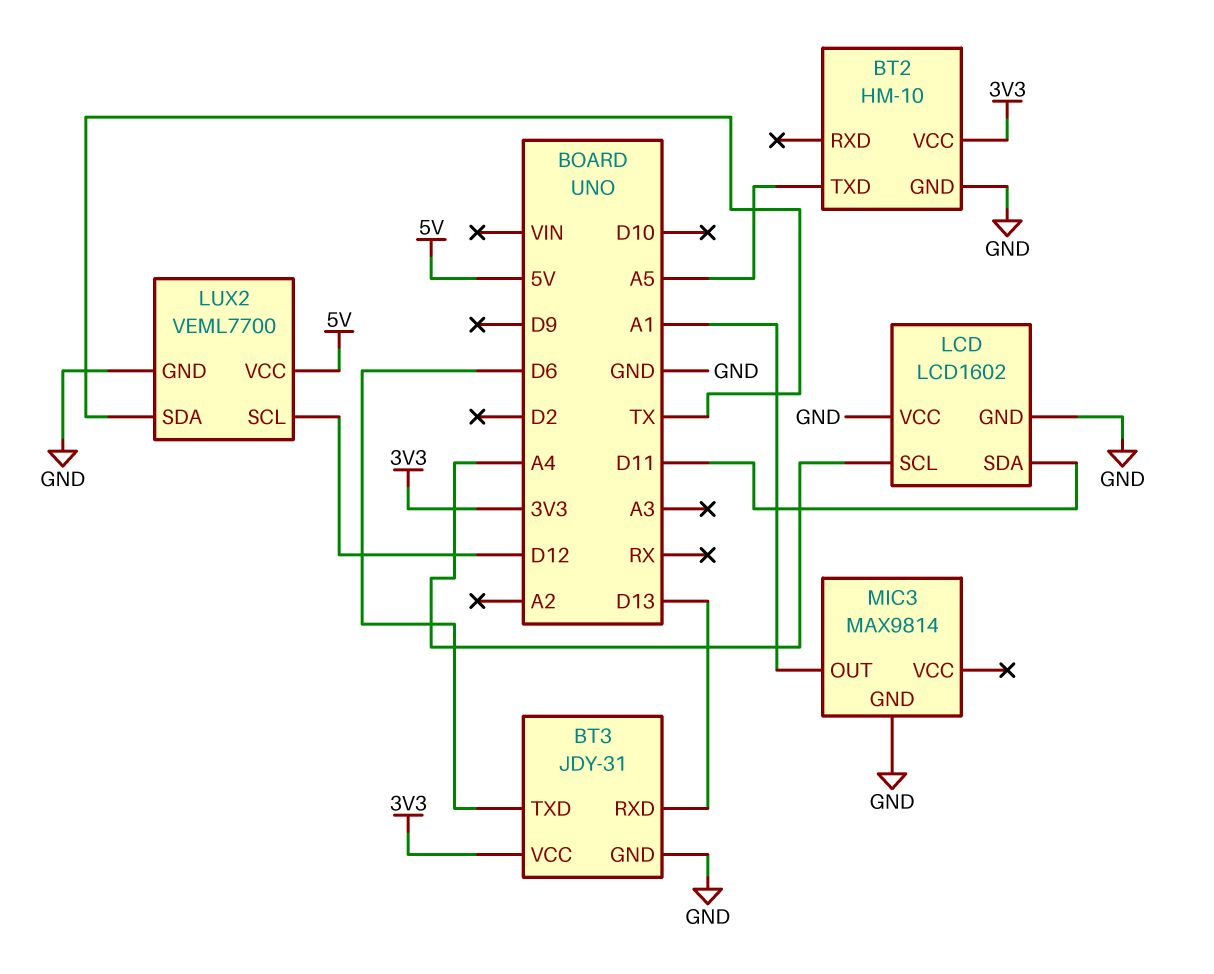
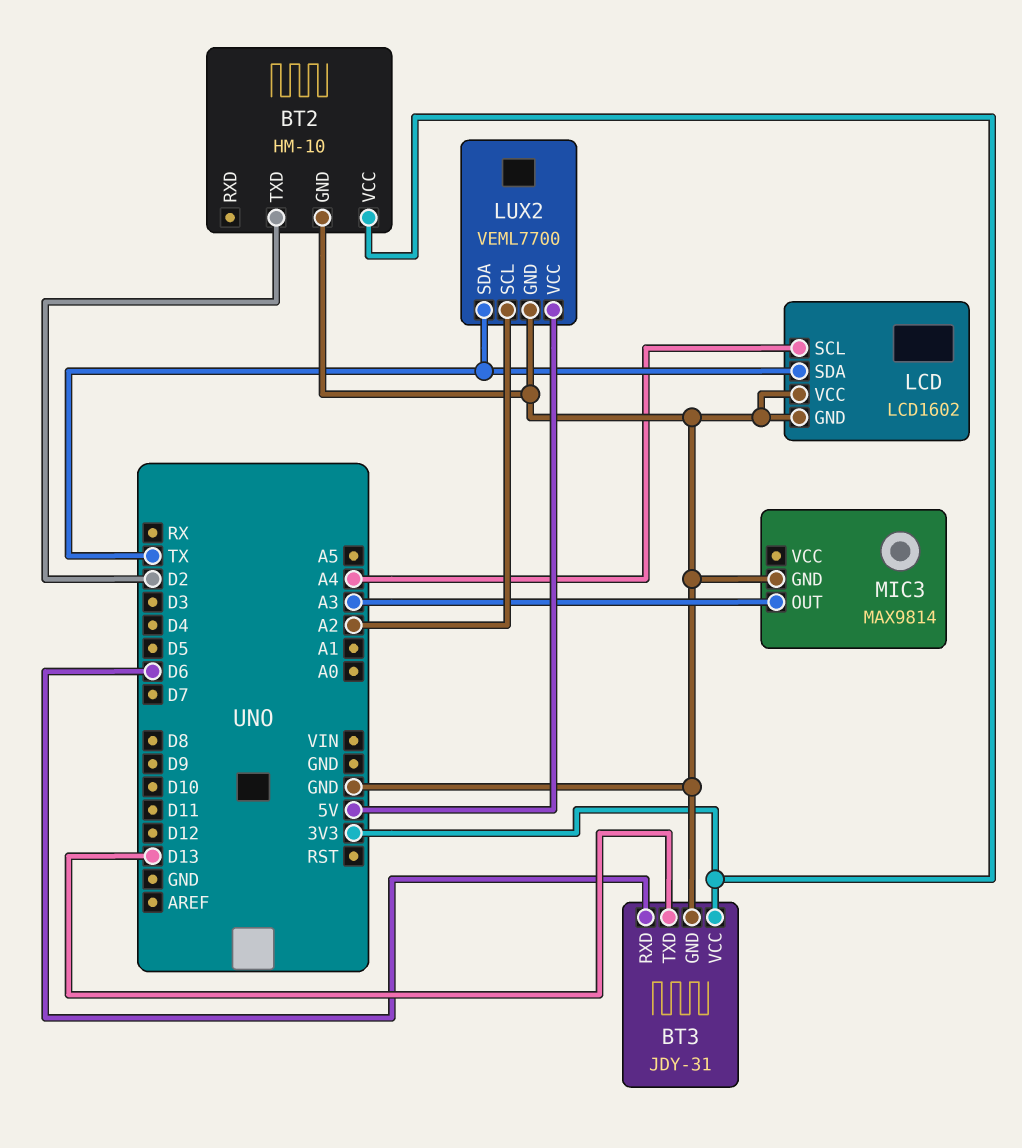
BT2 pin TXD: A5 -> D2
BT3 pin RXD: D13 -> D6
BT3 pin TXD: D6 -> D13
LCD pin SDA: D11 -> TX
LUX2 pin SCL: D12 -> A2
MIC3 pin OUT: A1 -> A3

